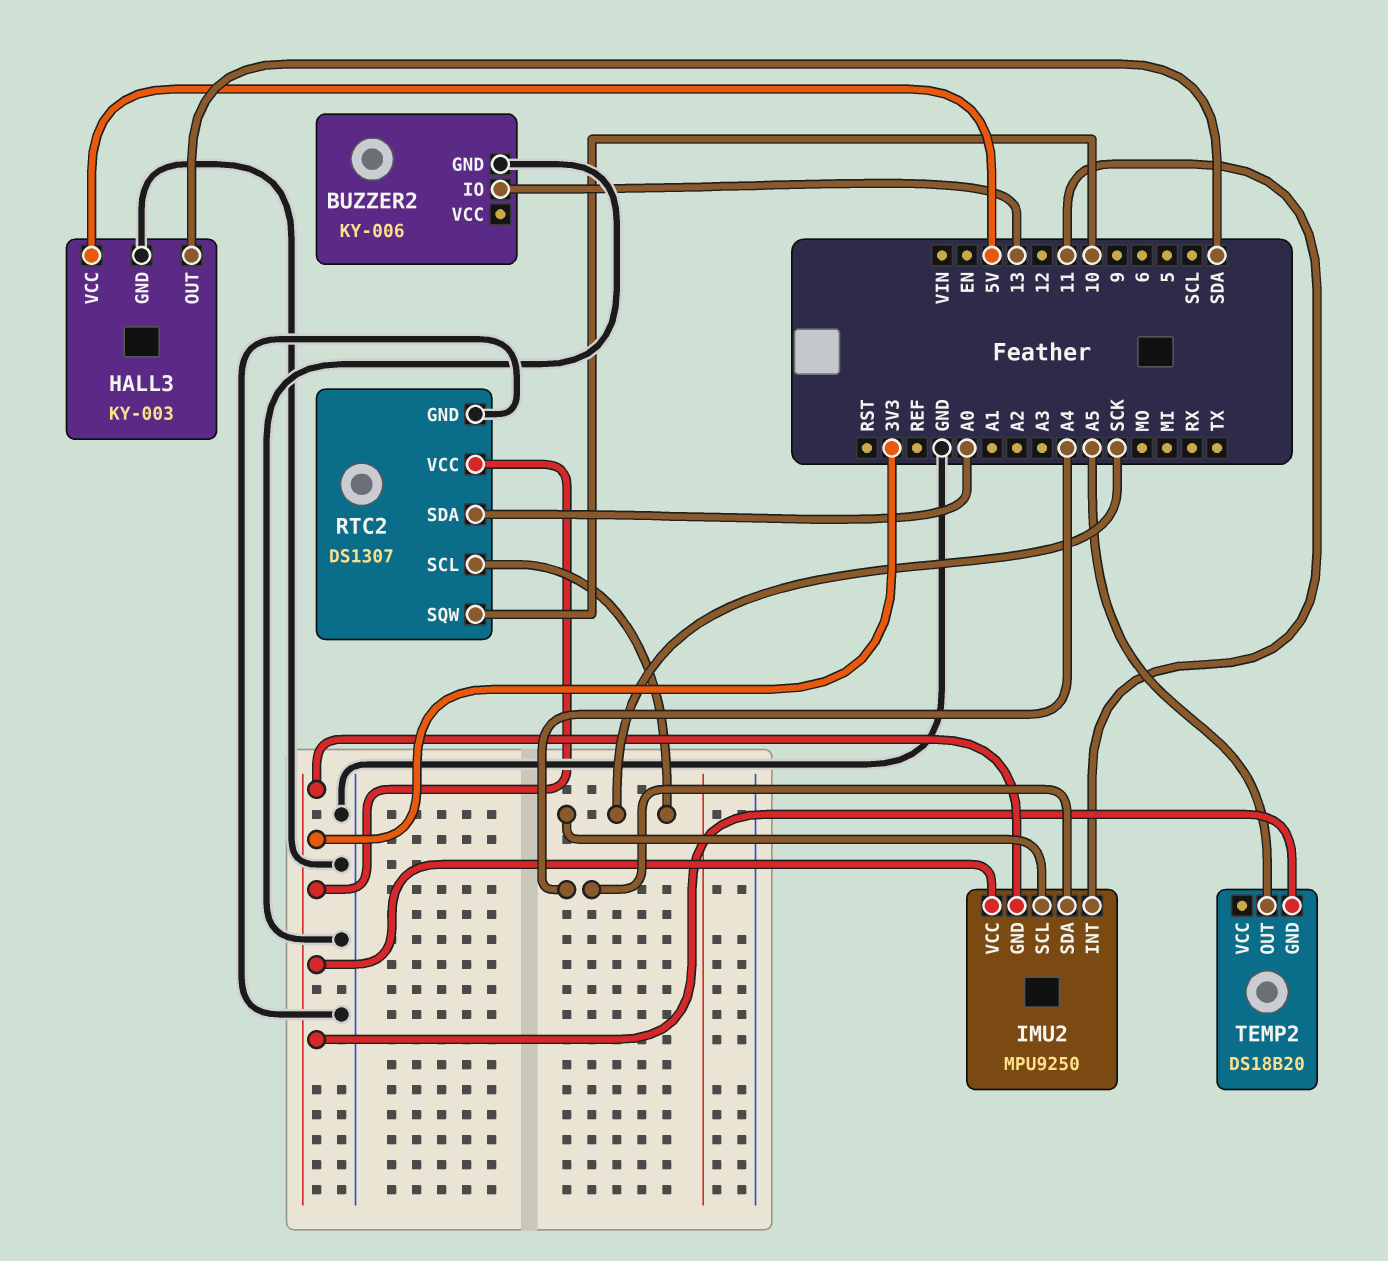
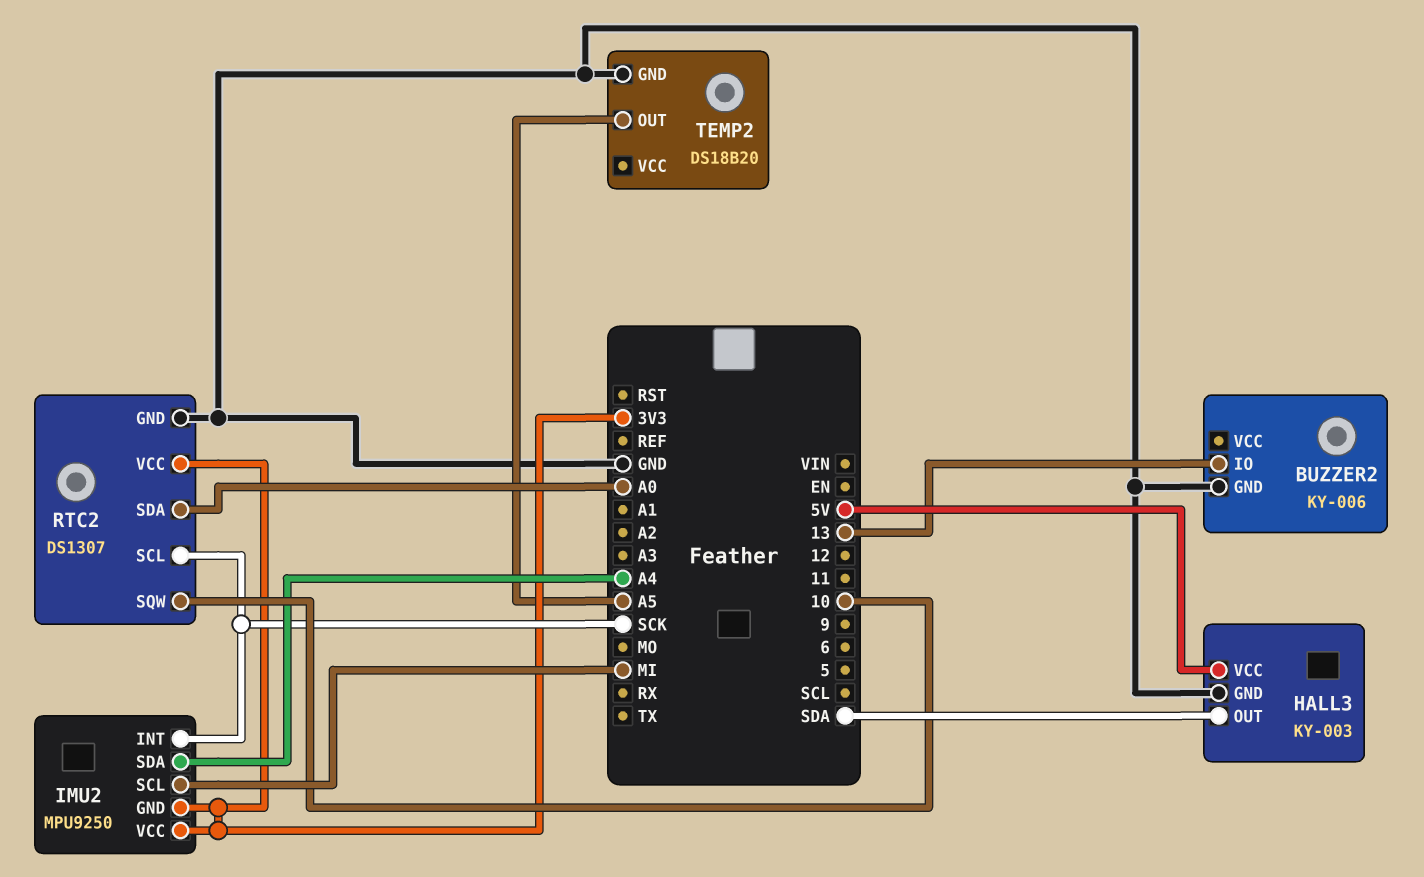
IMU2 pin INT: 11 -> SCK
IMU2 pin SCL: SCK -> MI
TEMP2 pin GND: 3V3 -> GND

